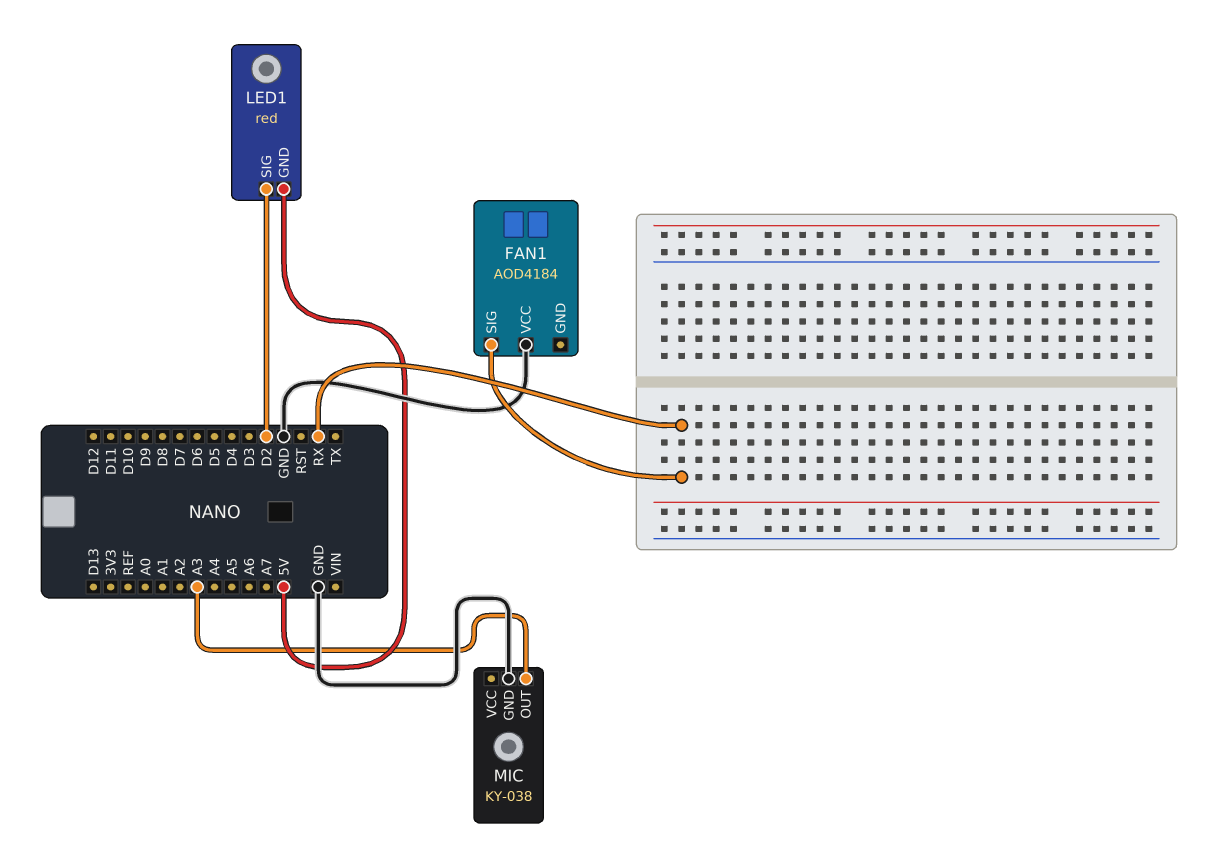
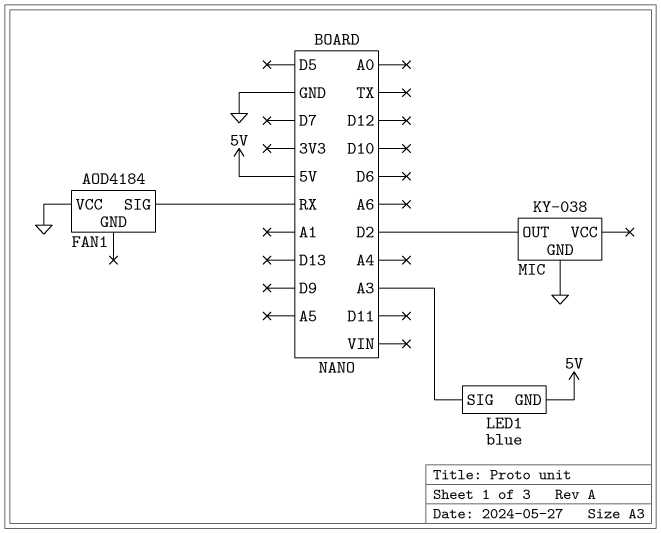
LED1: red -> blue
LED1 pin SIG: D2 -> A3
MIC pin OUT: A3 -> D2

